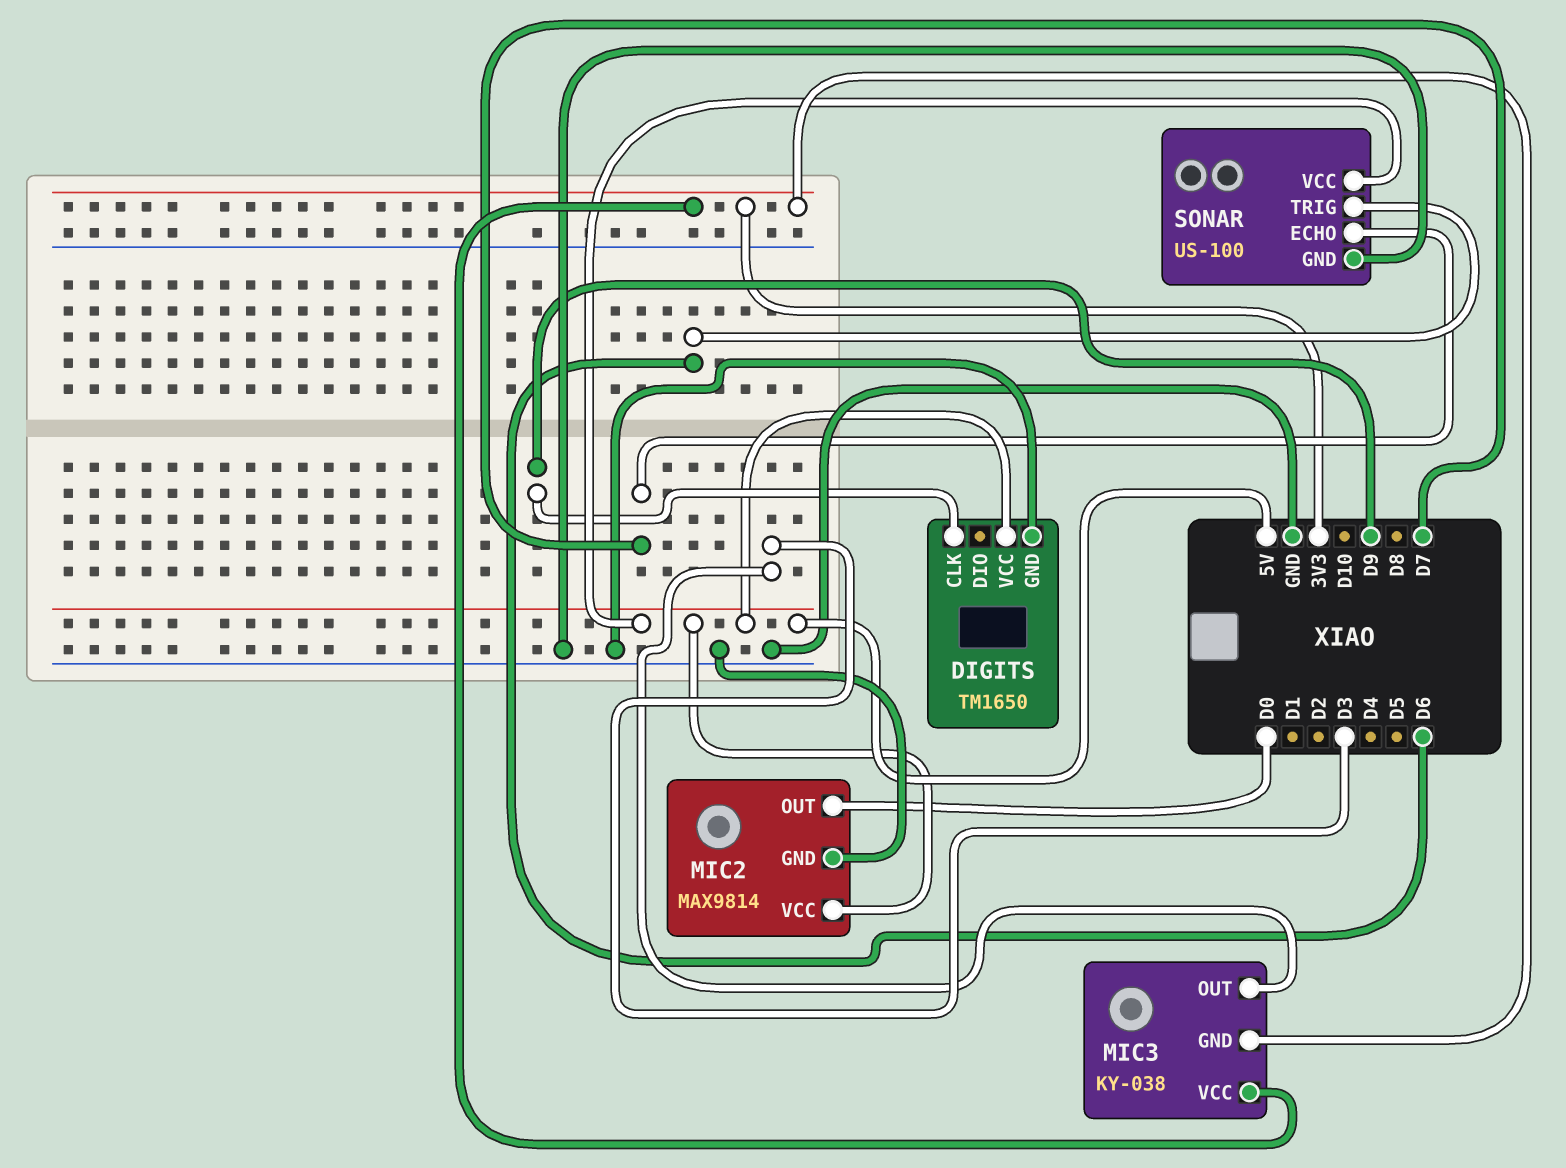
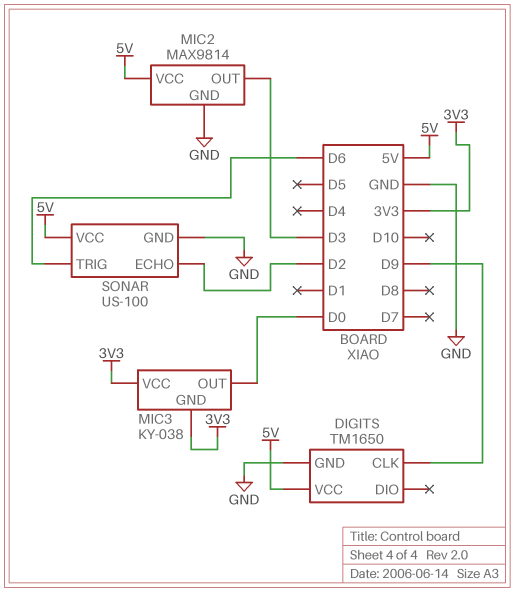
MIC2 pin OUT: D0 -> D3
MIC3 pin OUT: D3 -> D0
SONAR pin ECHO: D7 -> D2

